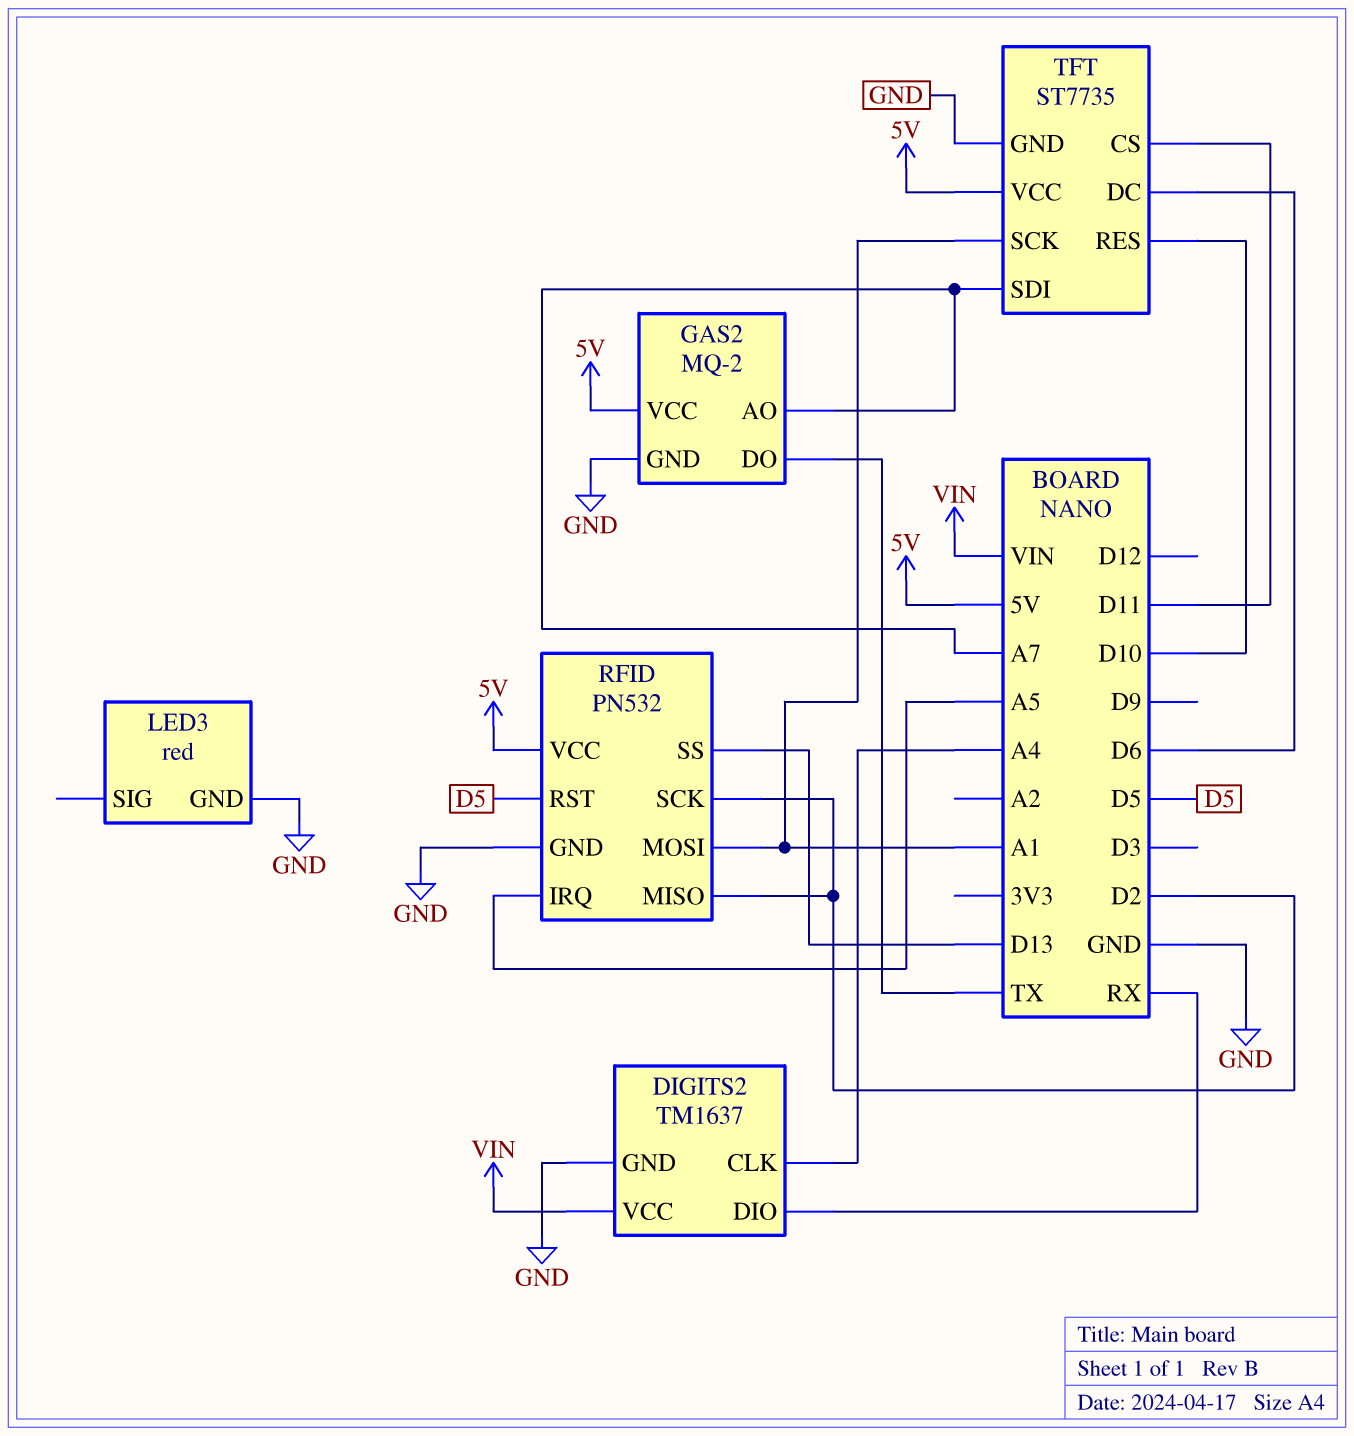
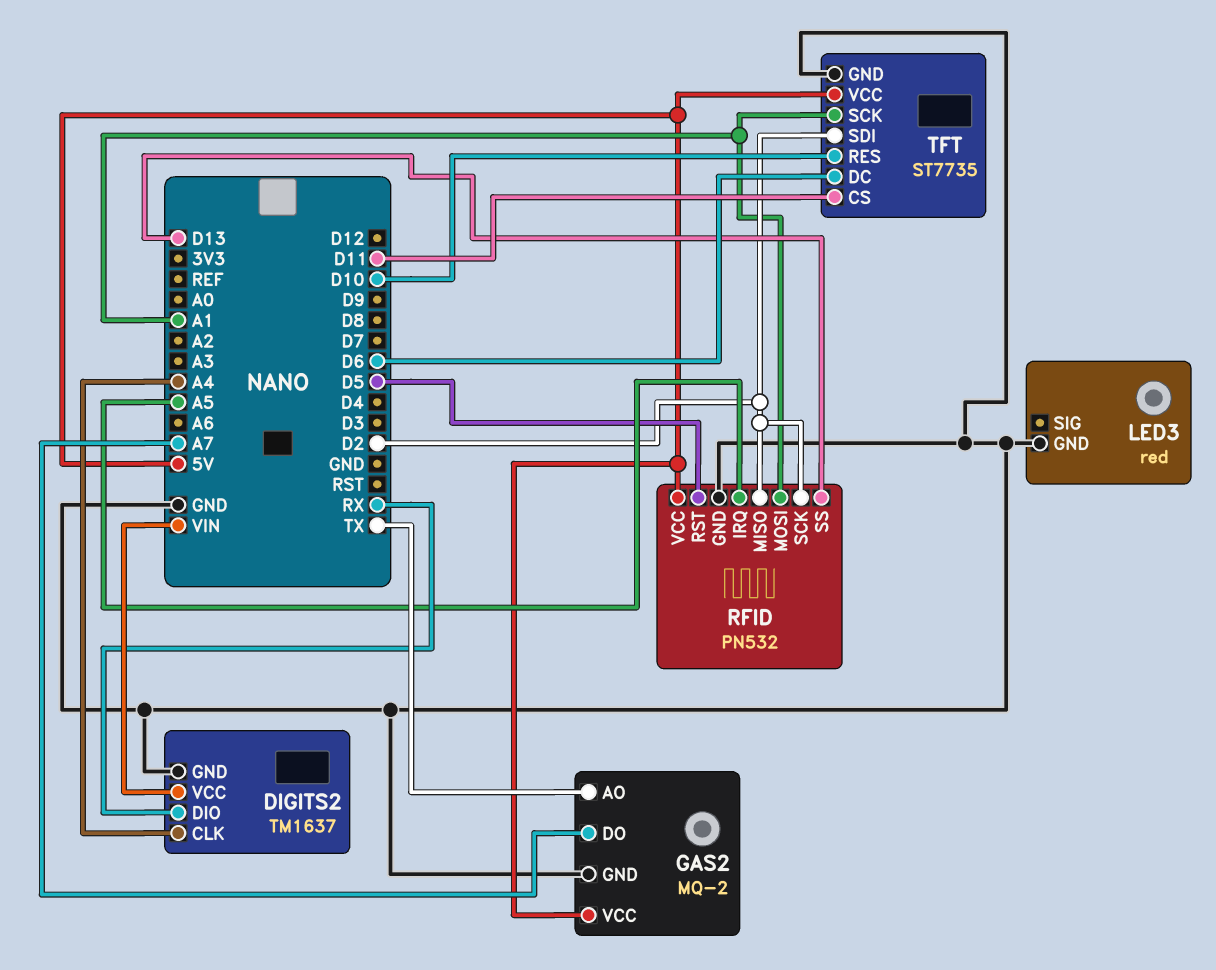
GAS2 pin AO: A7 -> TX
GAS2 pin DO: TX -> A7
TFT pin SDI: A7 -> D2

